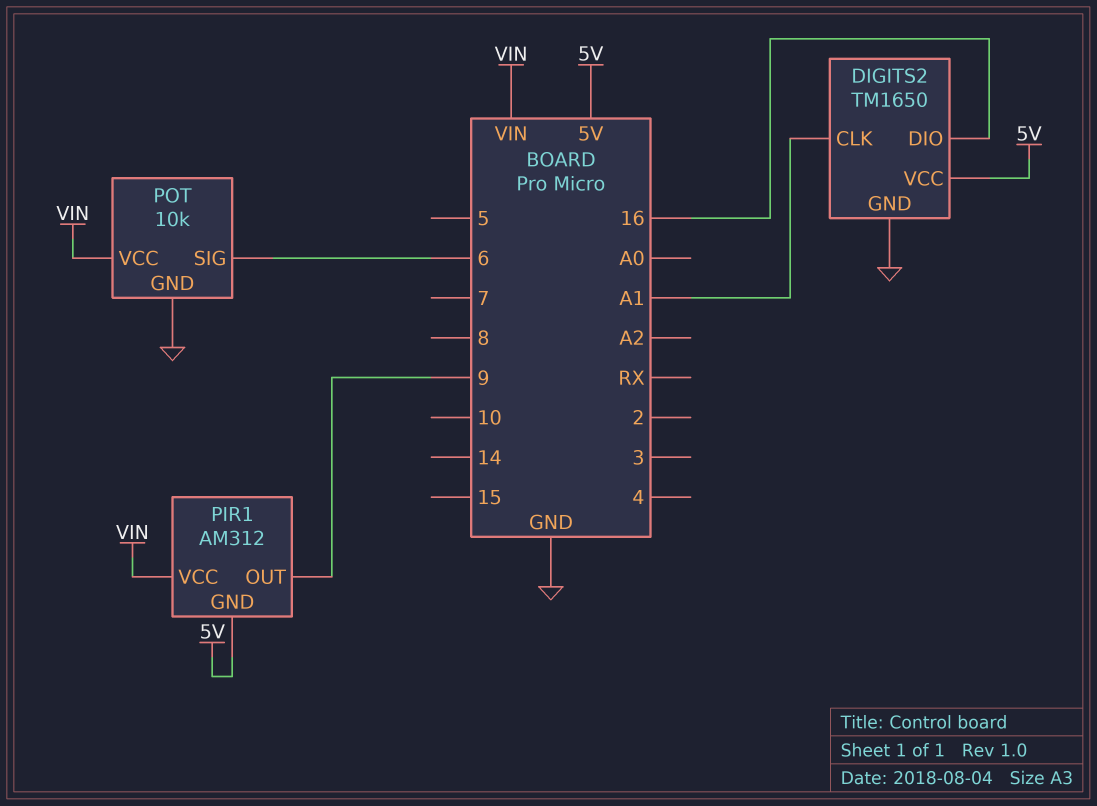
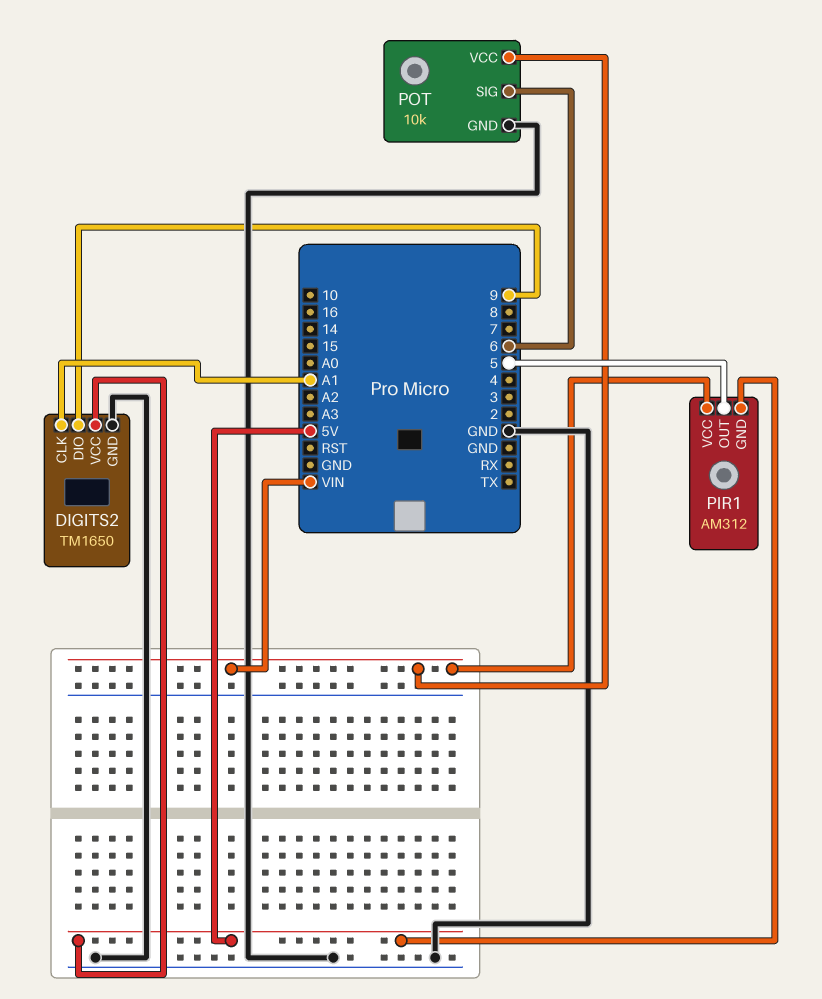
DIGITS2 pin DIO: 16 -> 9
PIR1 pin OUT: 9 -> 5

